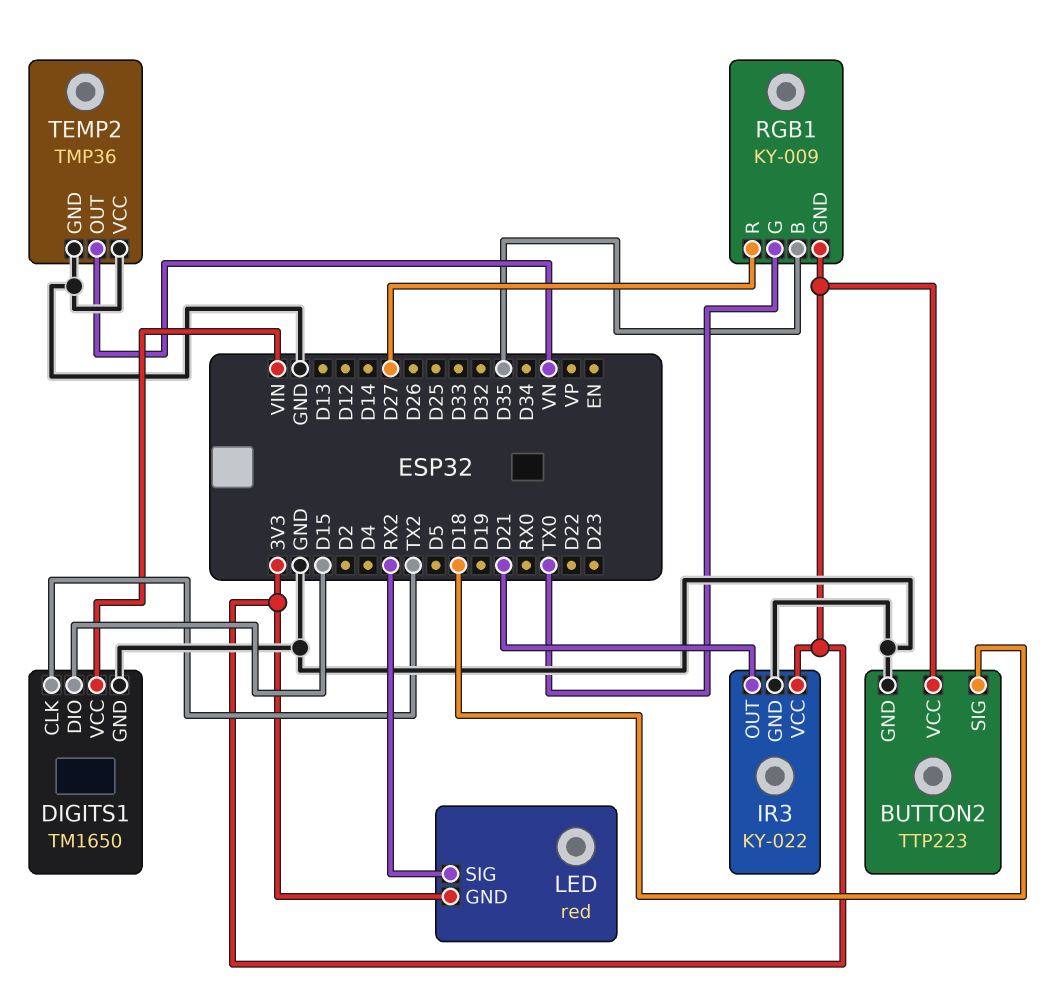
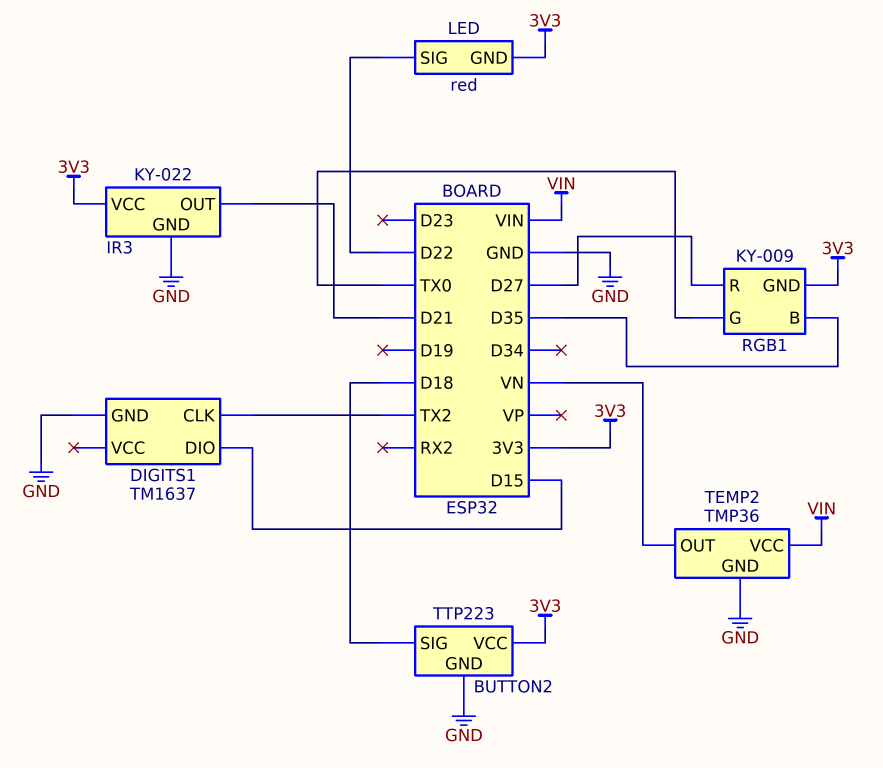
DIGITS1: TM1650 -> TM1637
DIGITS1 pin VCC: VIN -> none
LED pin SIG: RX2 -> D22
TEMP2 pin VCC: GND -> VIN

